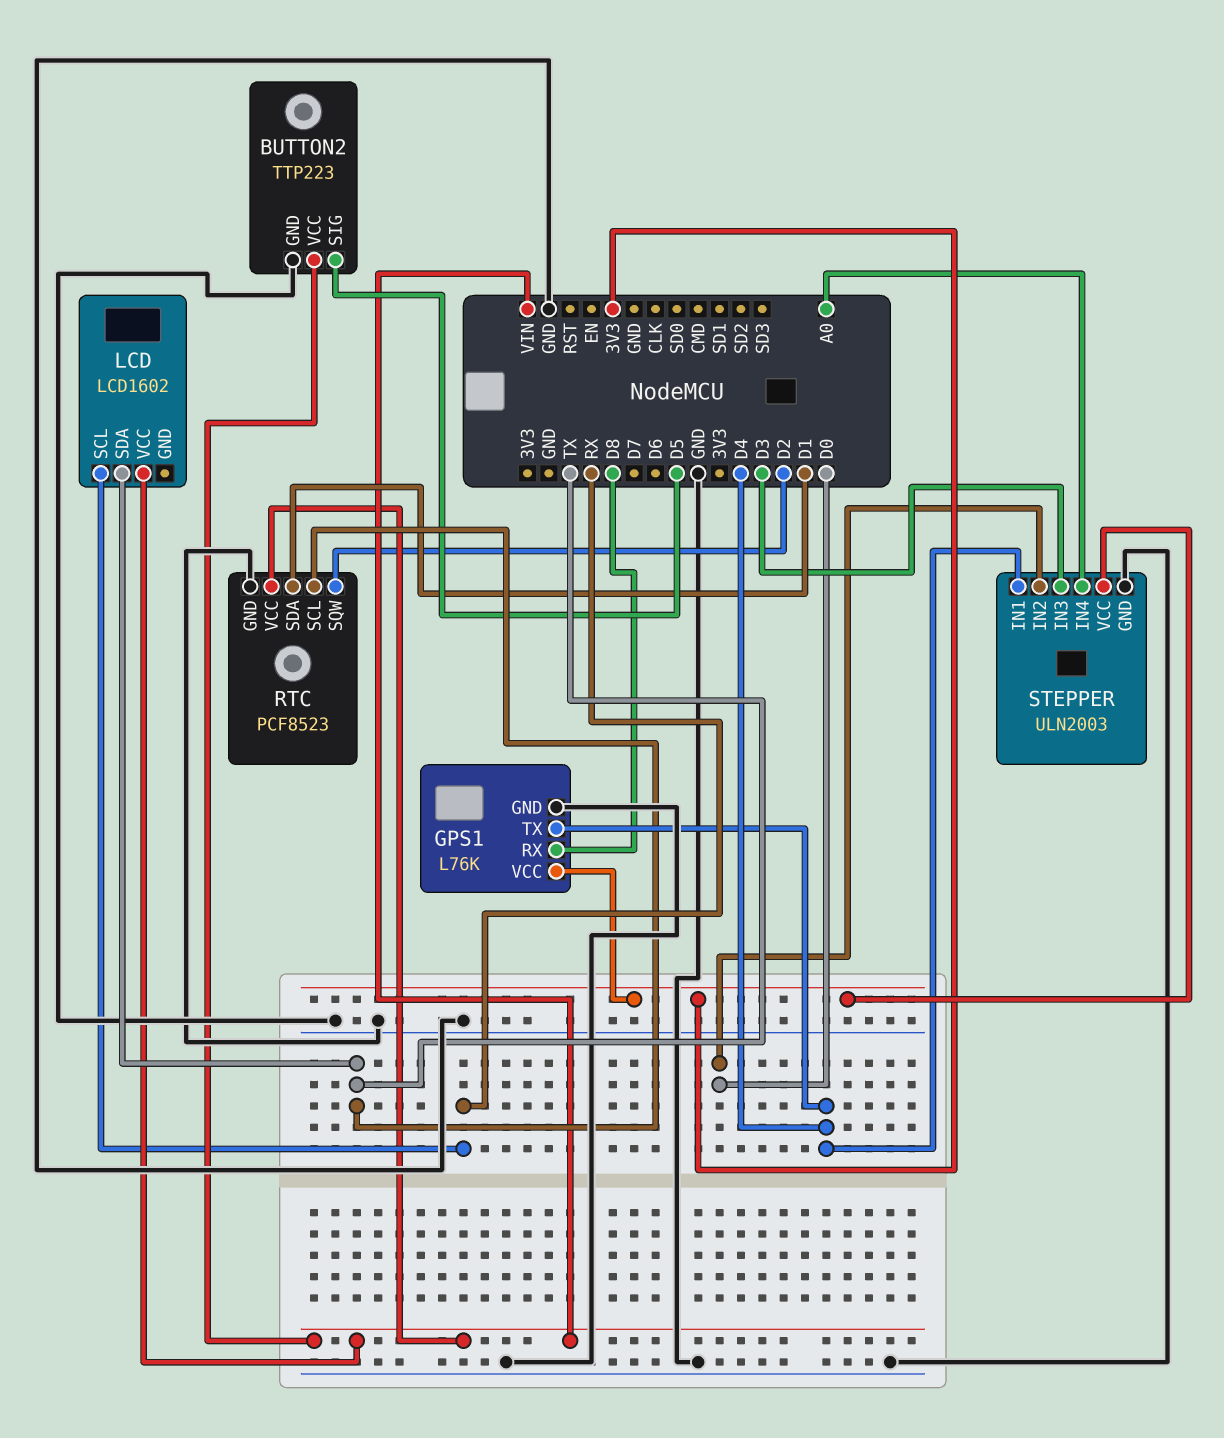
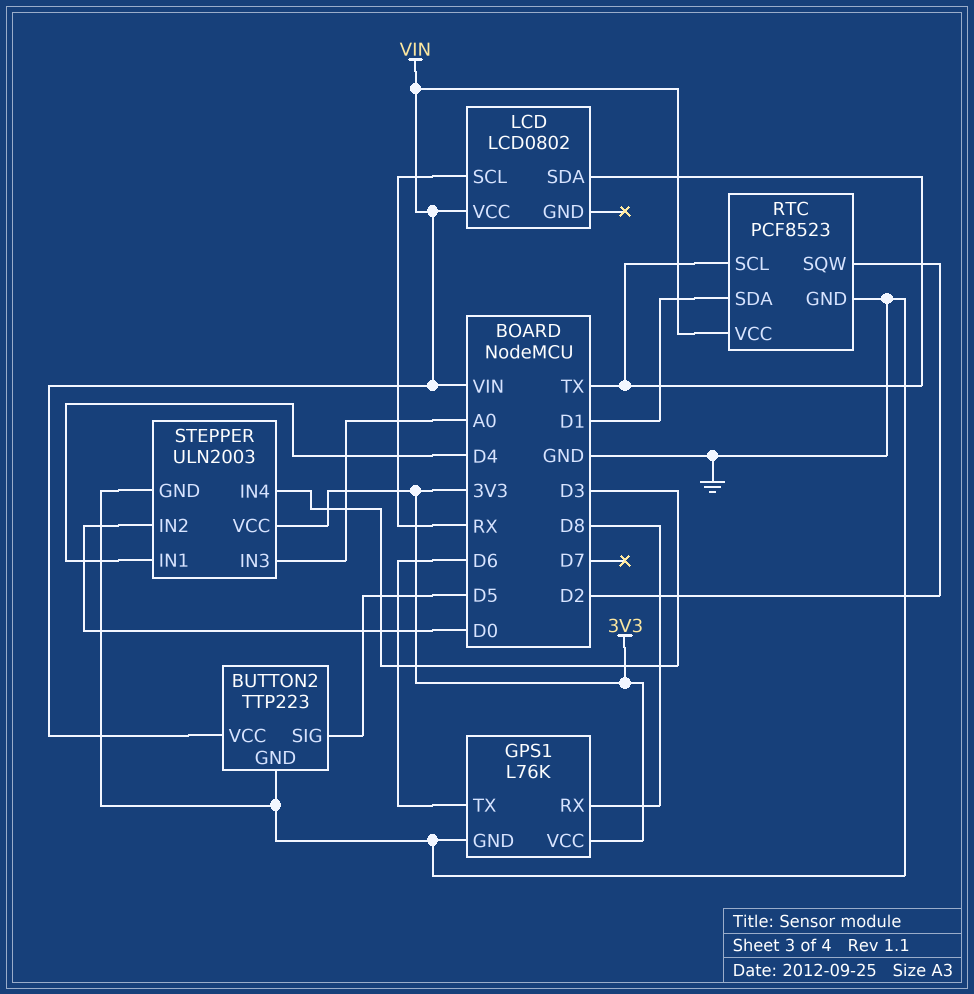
GPS1 pin TX: D4 -> D6
LCD: LCD1602 -> LCD0802
STEPPER pin IN3: D3 -> A0
STEPPER pin IN4: A0 -> D3

